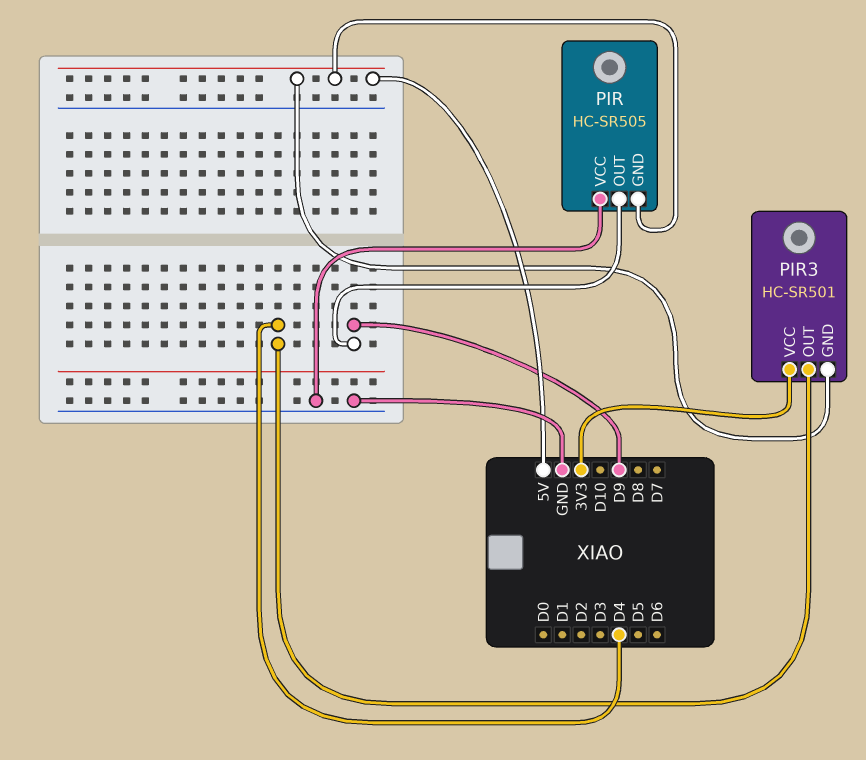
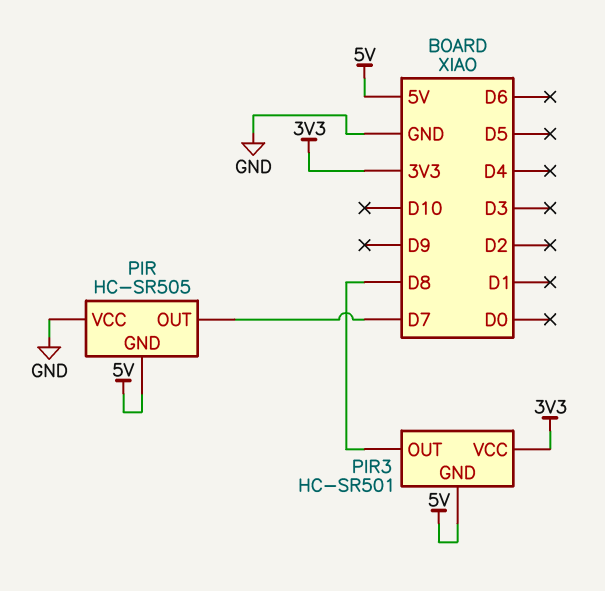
PIR pin OUT: D9 -> D7
PIR3 pin OUT: D4 -> D8

